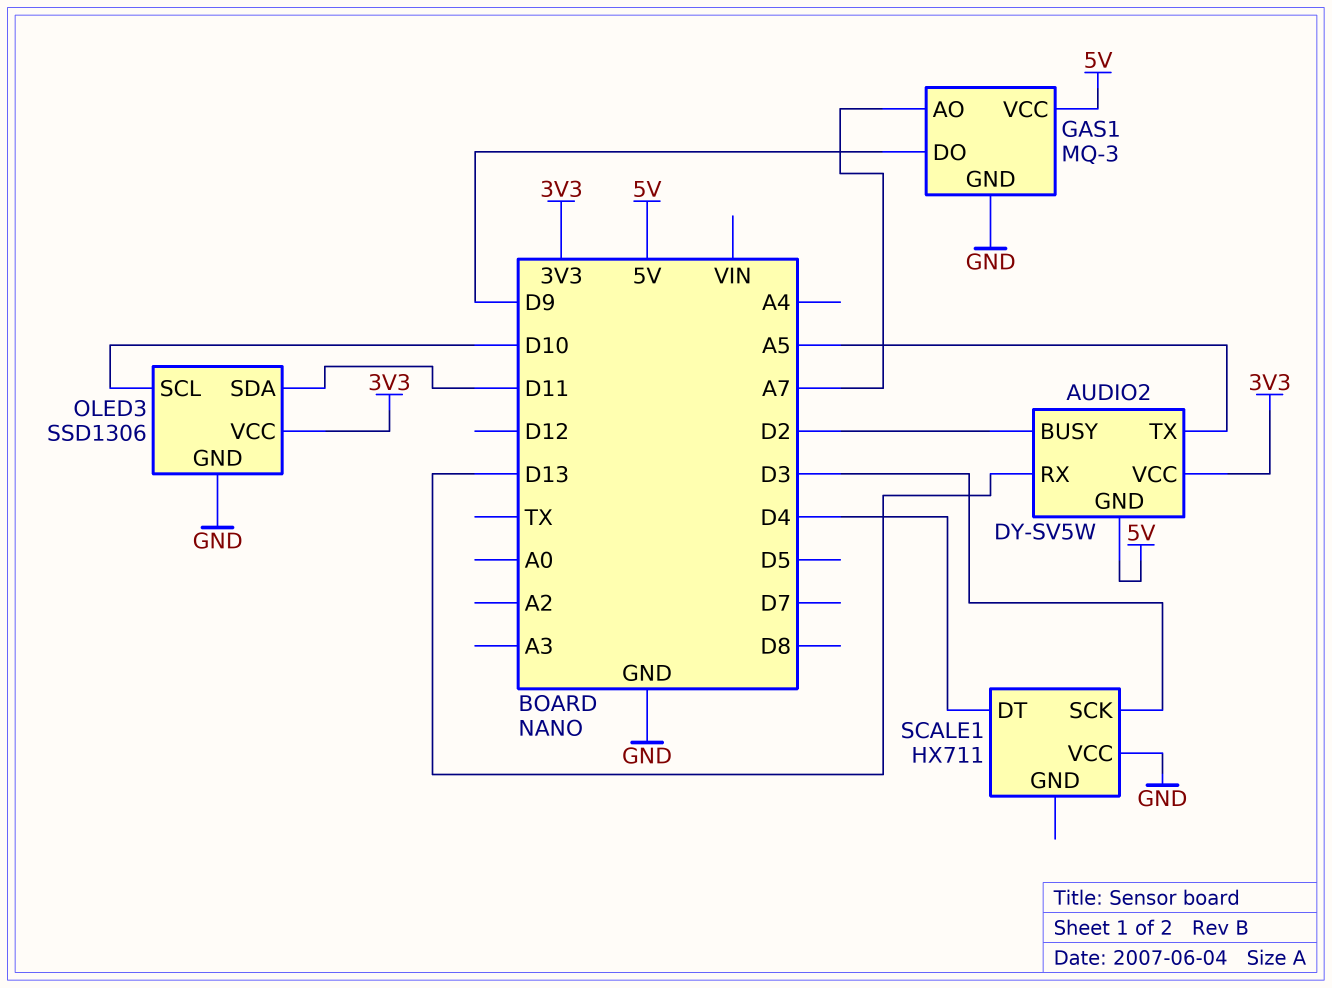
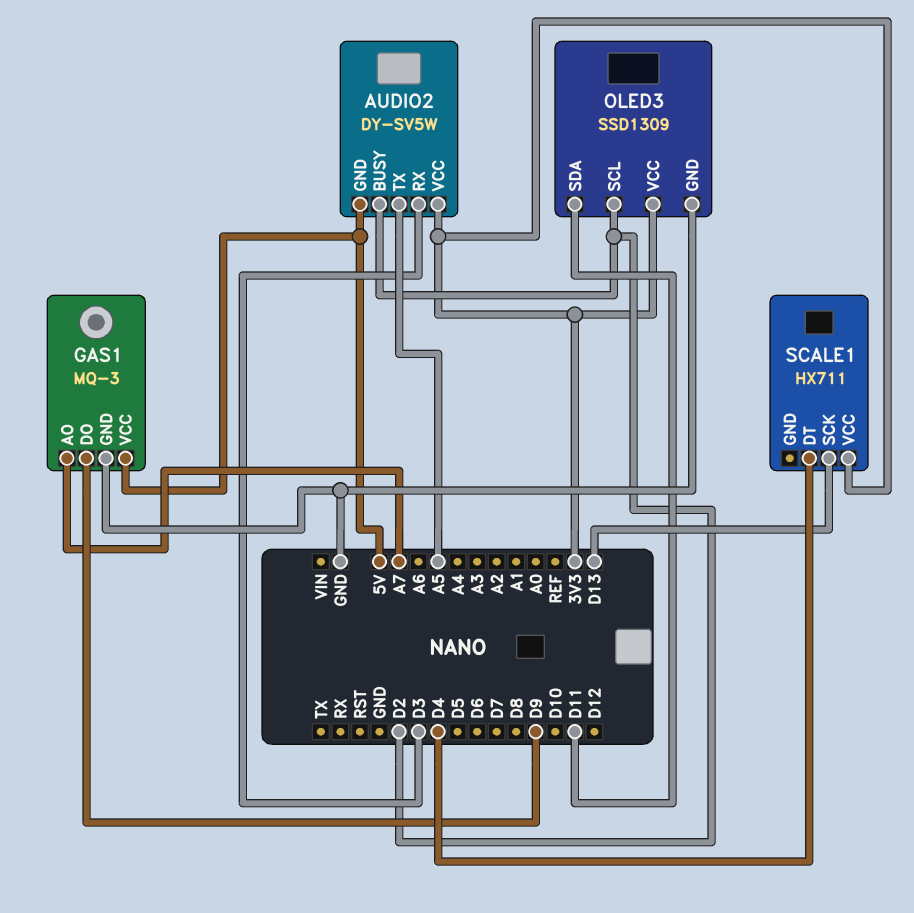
AUDIO2 pin RX: D13 -> D3
OLED3: SSD1306 -> SSD1309
OLED3 pin SCL: D10 -> D2
SCALE1 pin SCK: D3 -> D13
SCALE1 pin VCC: GND -> 3V3

